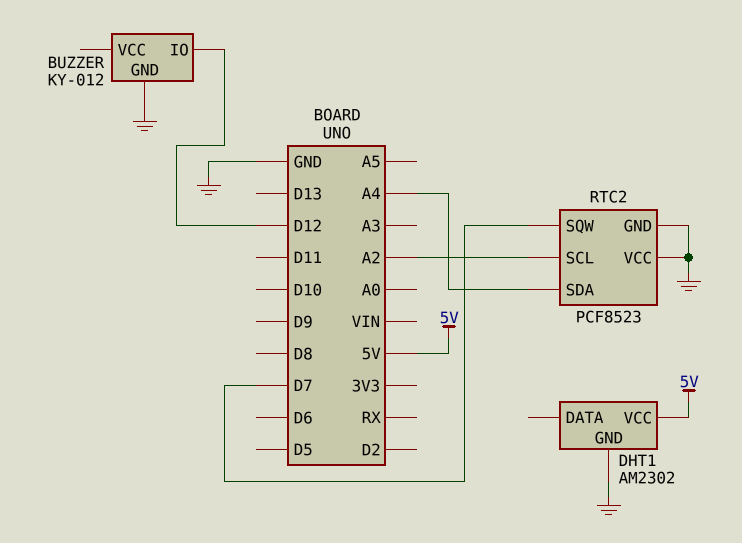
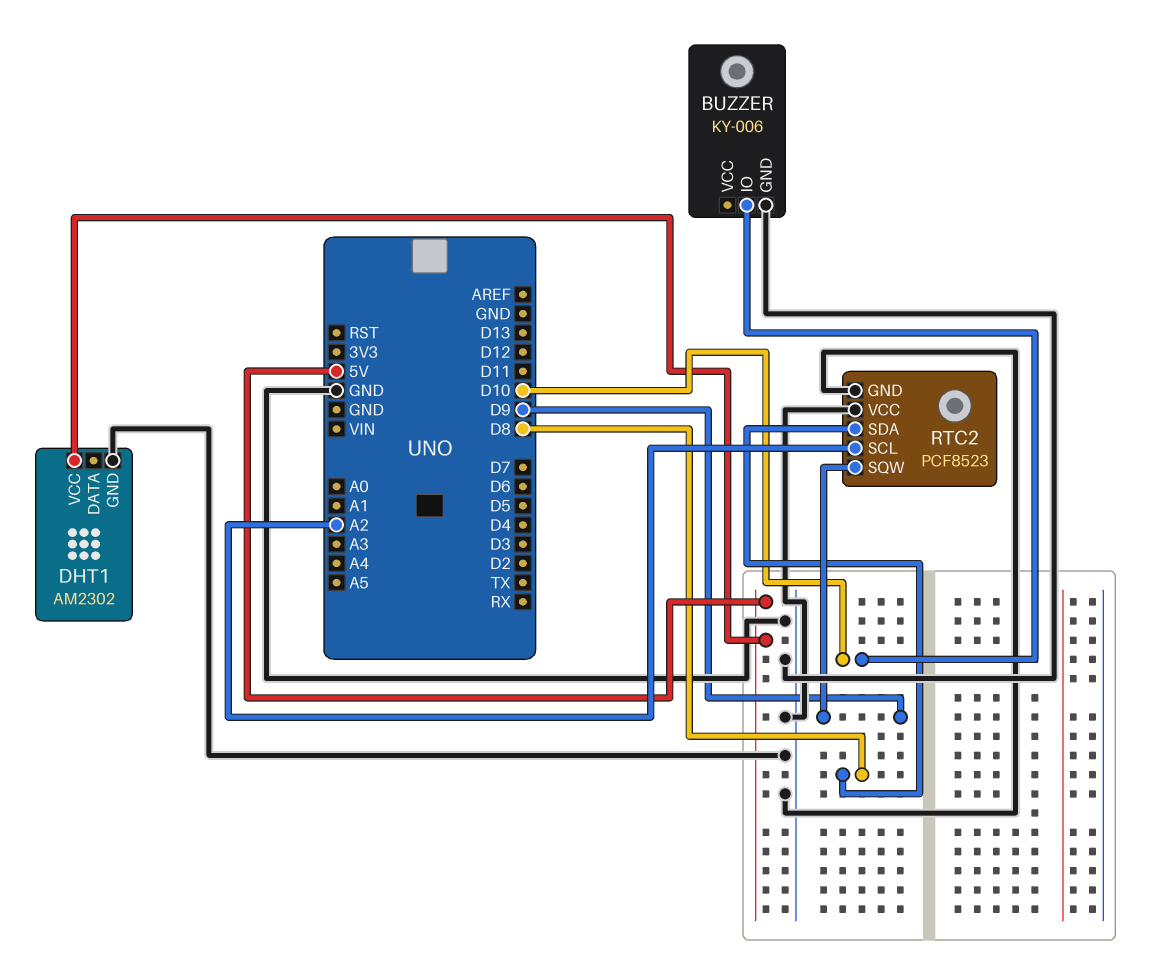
BUZZER: KY-012 -> KY-006
BUZZER pin IO: D12 -> D10
RTC2 pin SDA: A4 -> D8
RTC2 pin SQW: D7 -> D9

